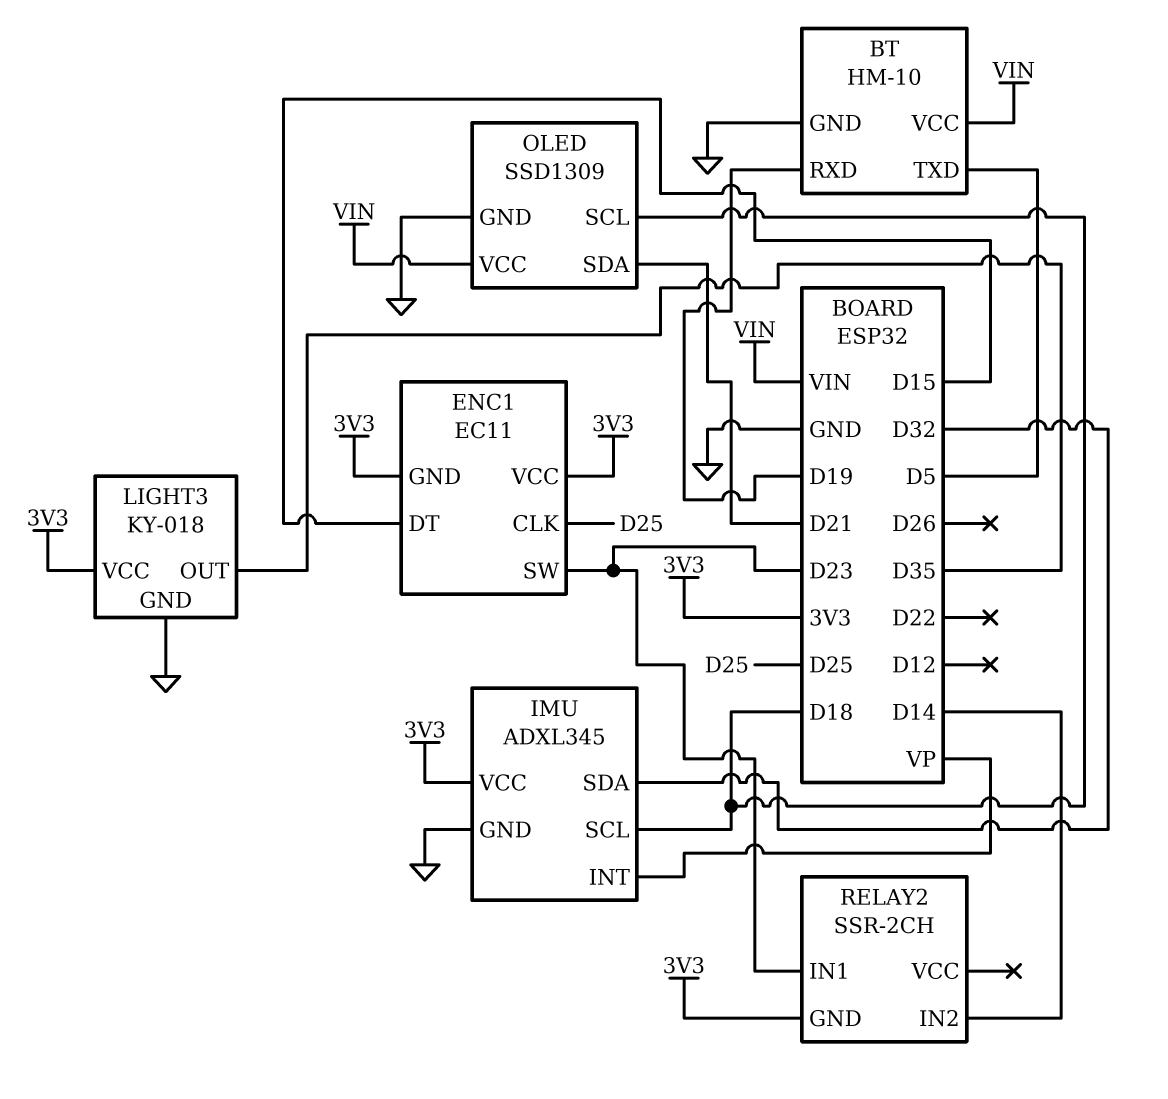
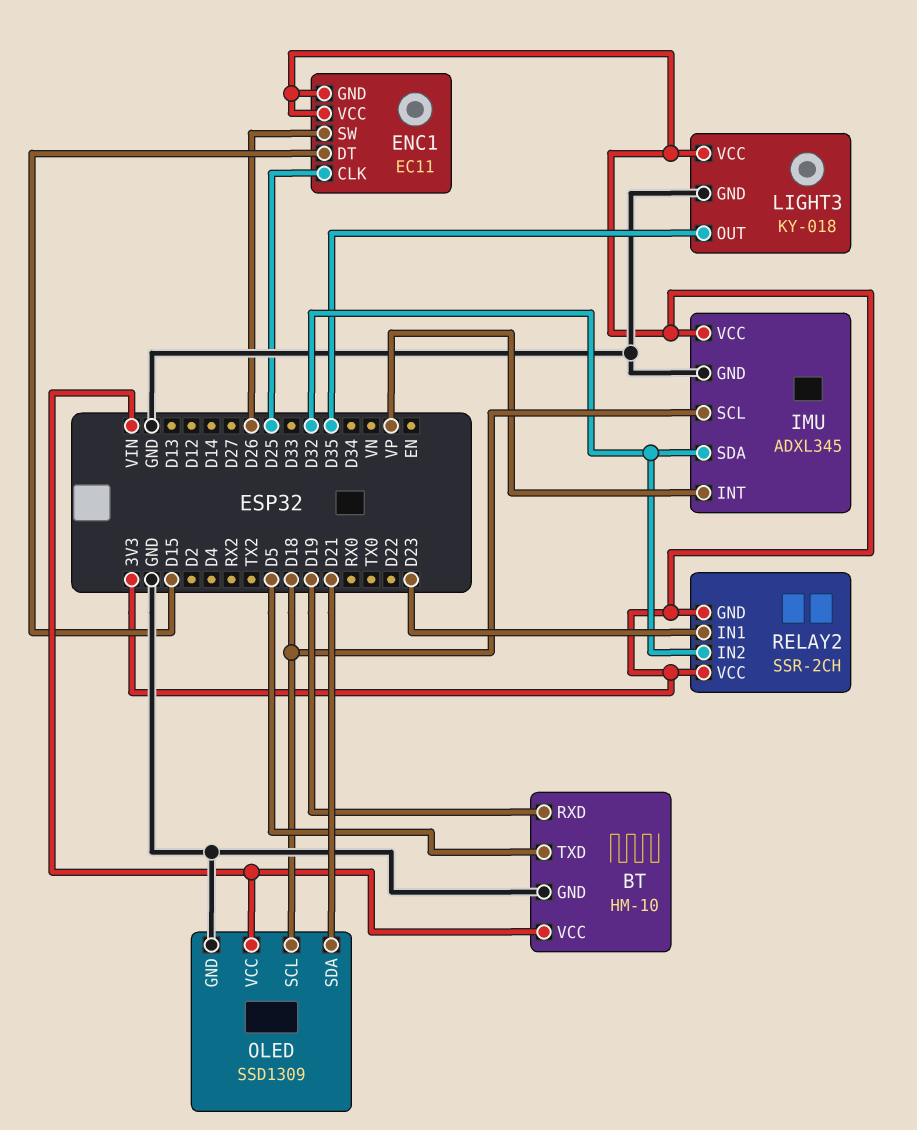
ENC1 pin SW: D23 -> D26
RELAY2 pin IN2: D14 -> D32
RELAY2 pin VCC: none -> 3V3

